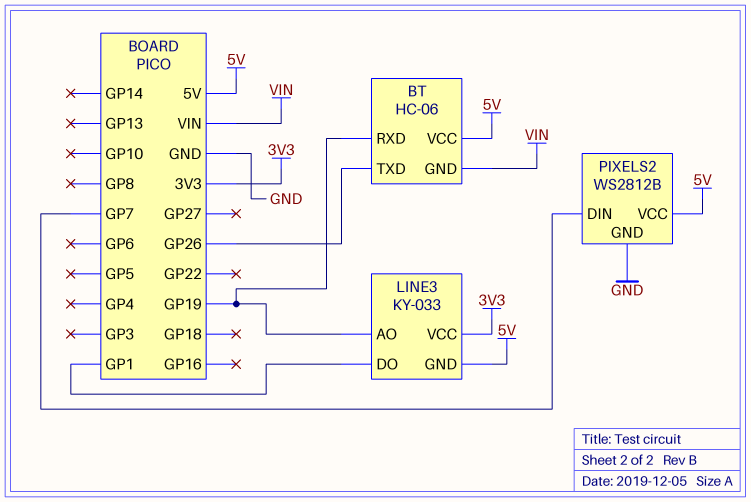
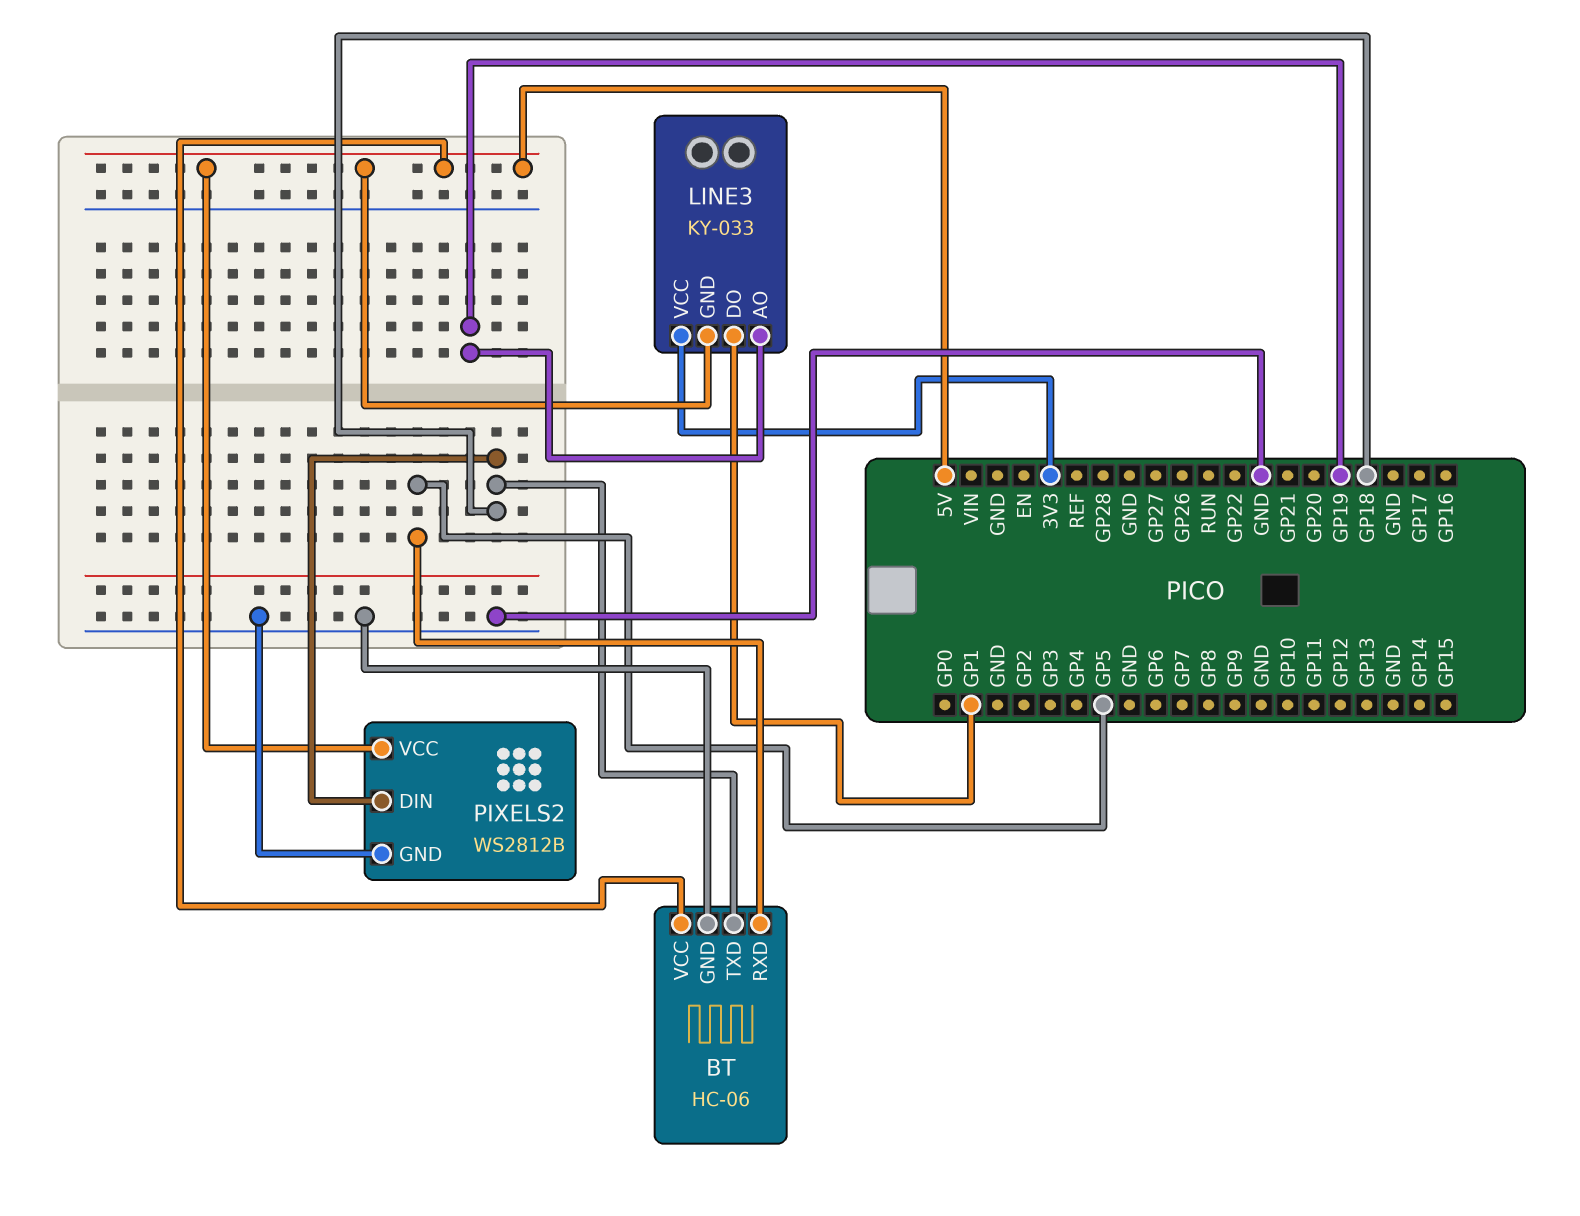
BT pin GND: VIN -> GND
BT pin RXD: GP19 -> GP5
BT pin TXD: GP26 -> GP18
PIXELS2 pin DIN: GP7 -> GP18

